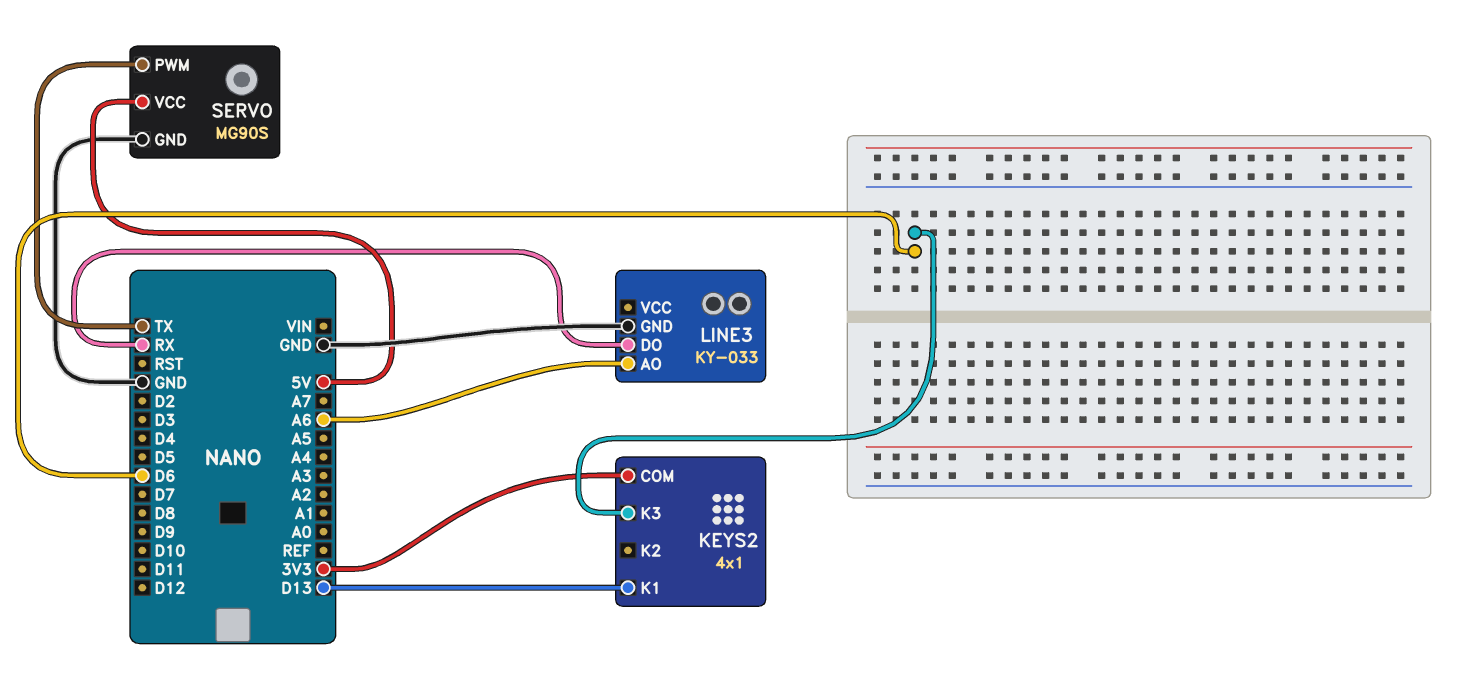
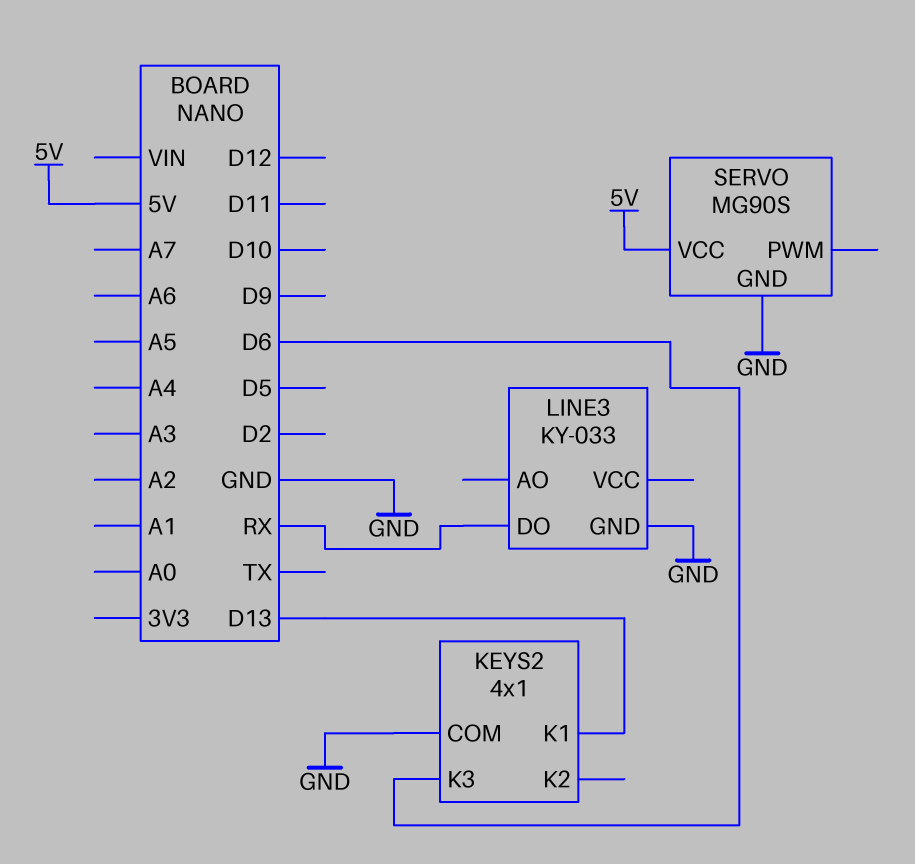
KEYS2 pin COM: 3V3 -> GND
LINE3 pin AO: A6 -> none
SERVO pin PWM: TX -> none

